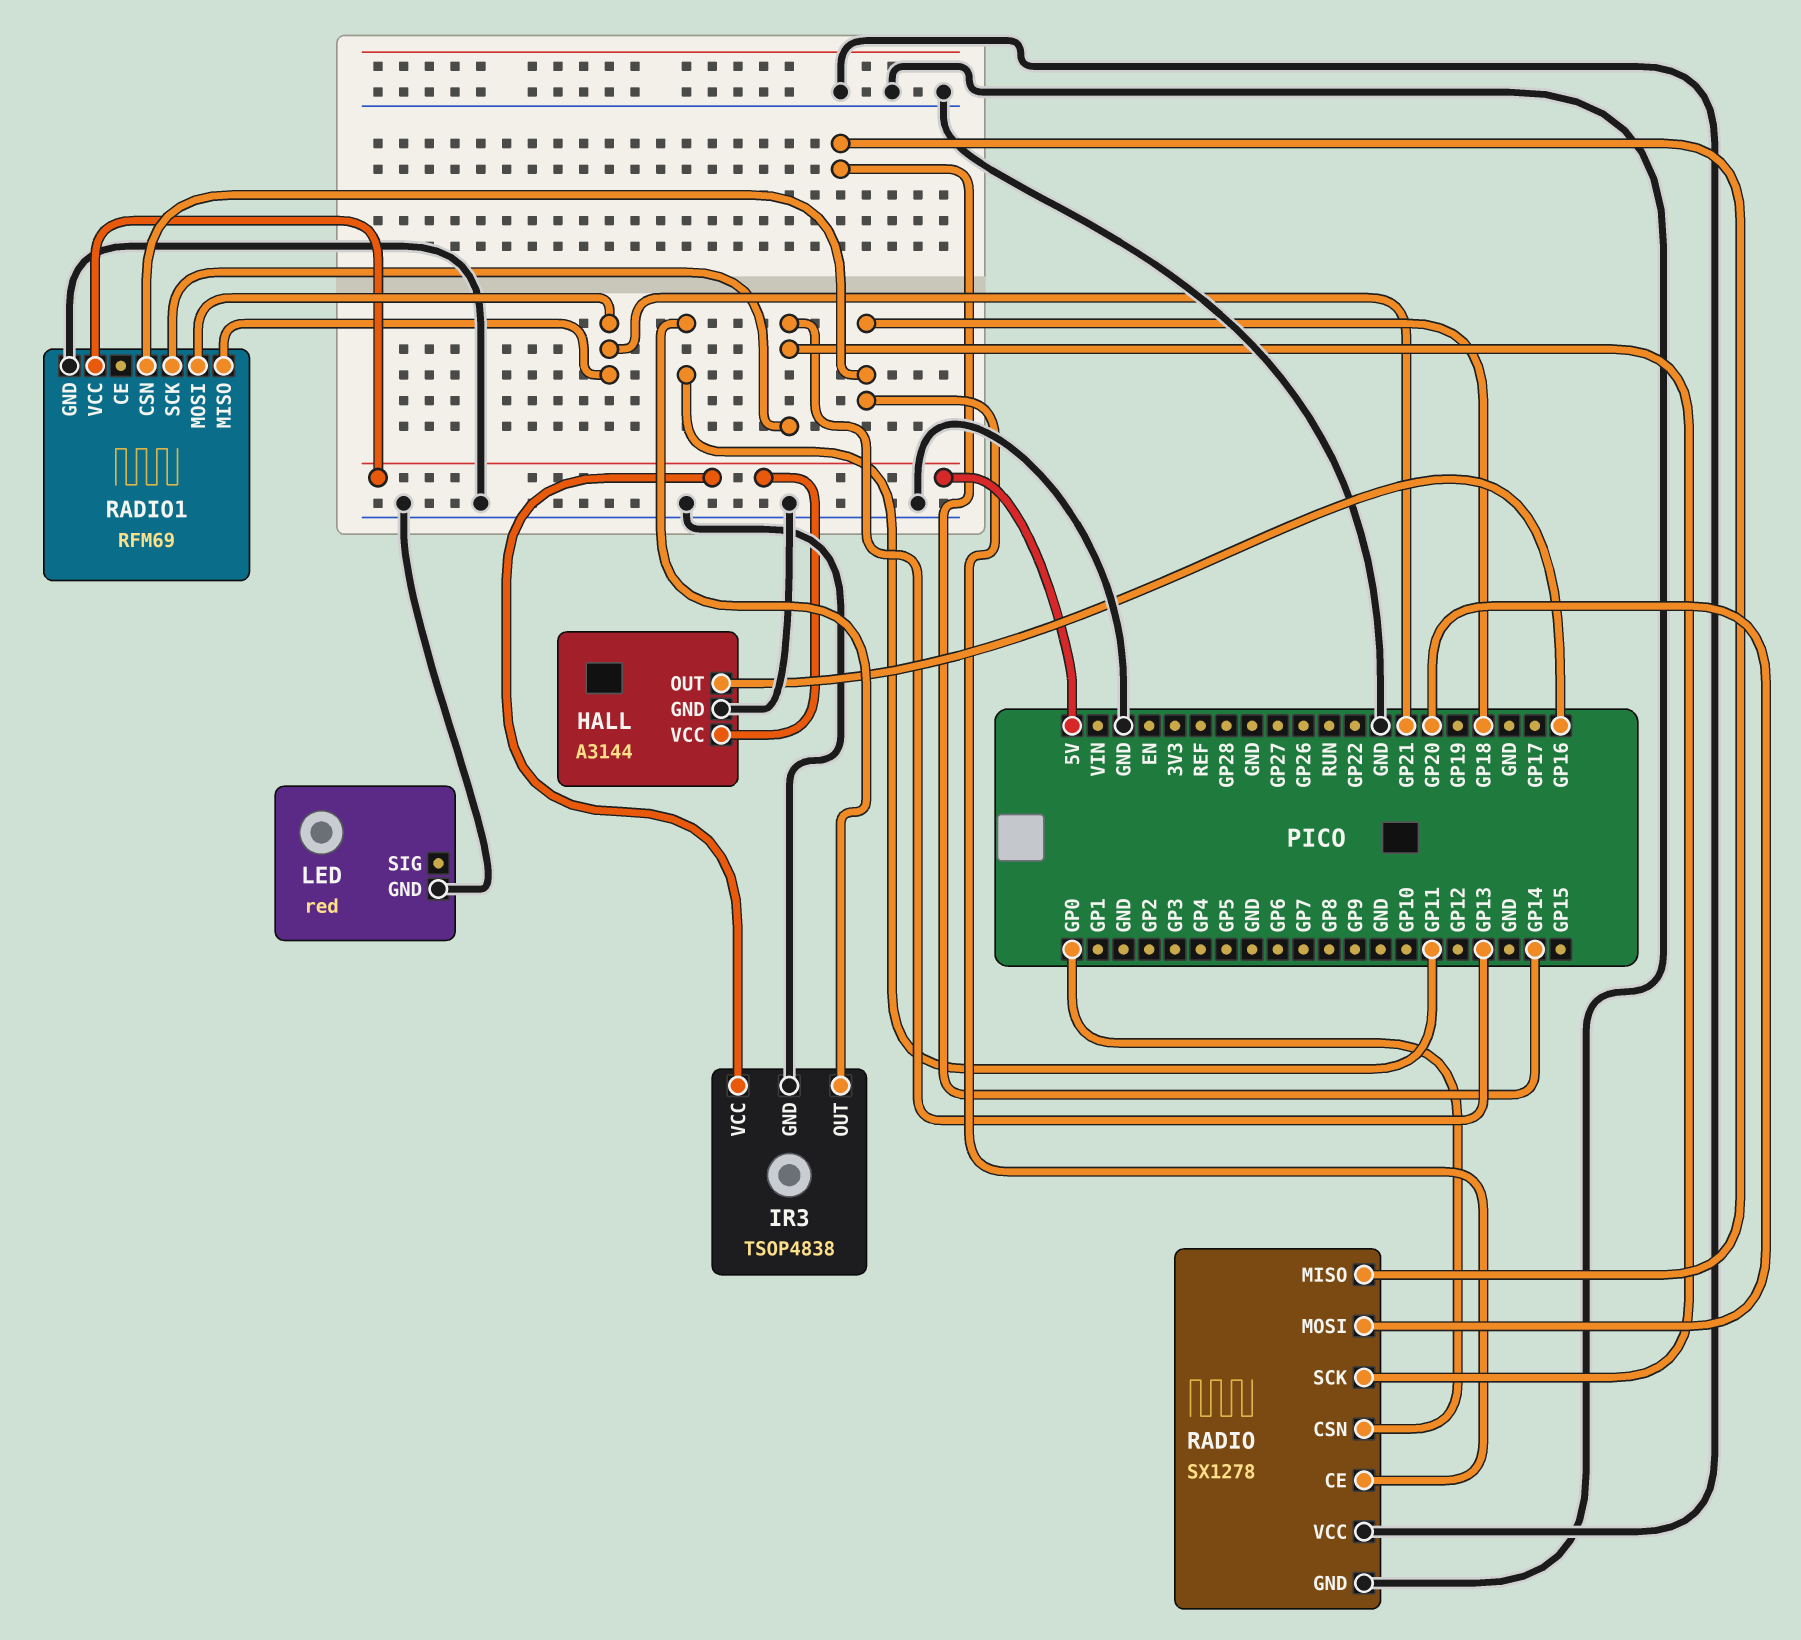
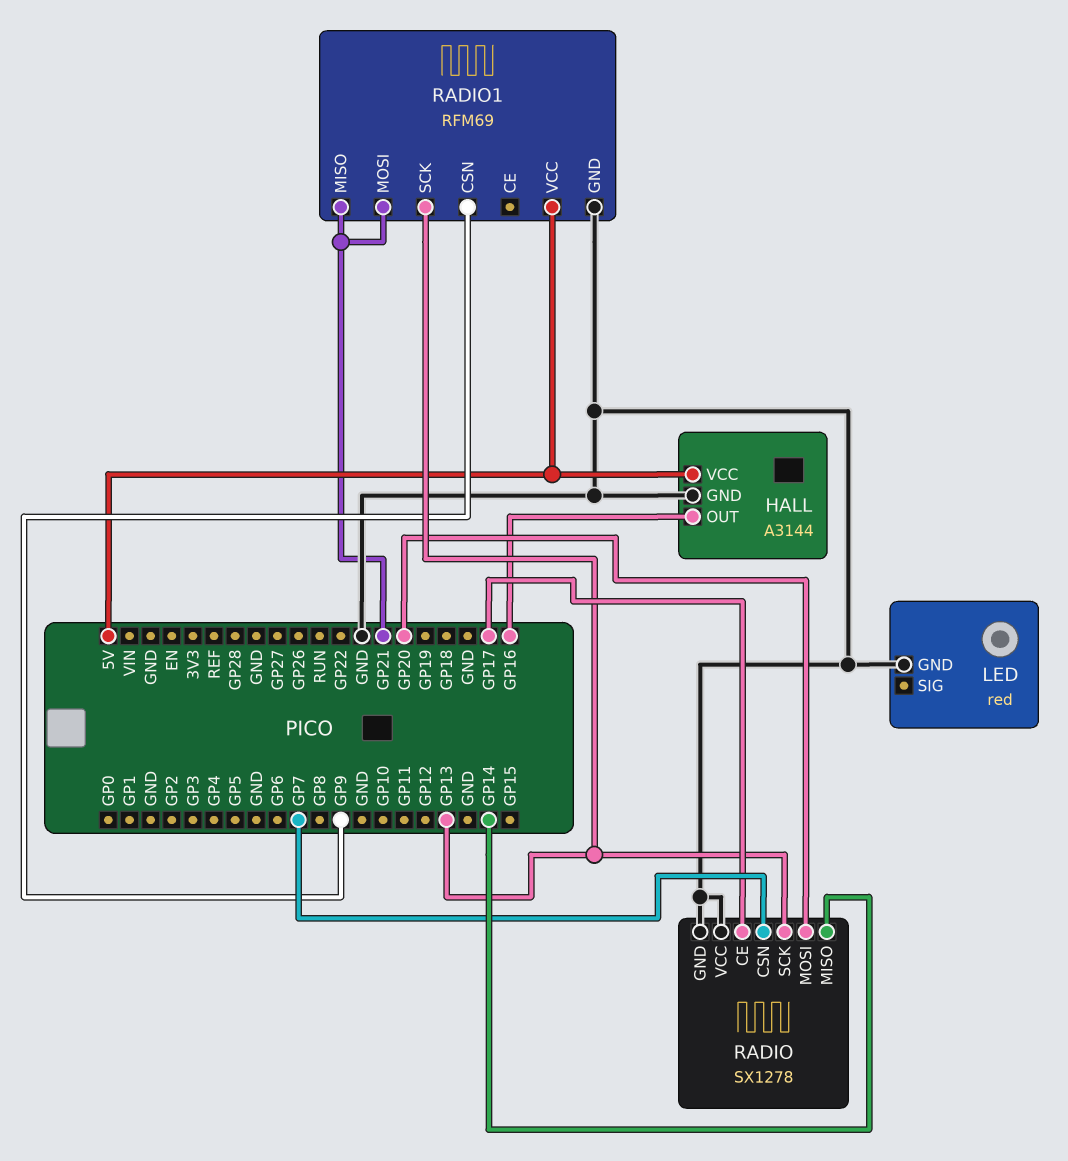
IR3: TSOP4838 -> none
IR3 pin GND: GND -> none
IR3 pin OUT: GP11 -> none
IR3 pin VCC: 5V -> none
RADIO pin CE: GP18 -> GP17
RADIO pin CSN: GP0 -> GP7
RADIO1 pin CSN: GP18 -> GP9

